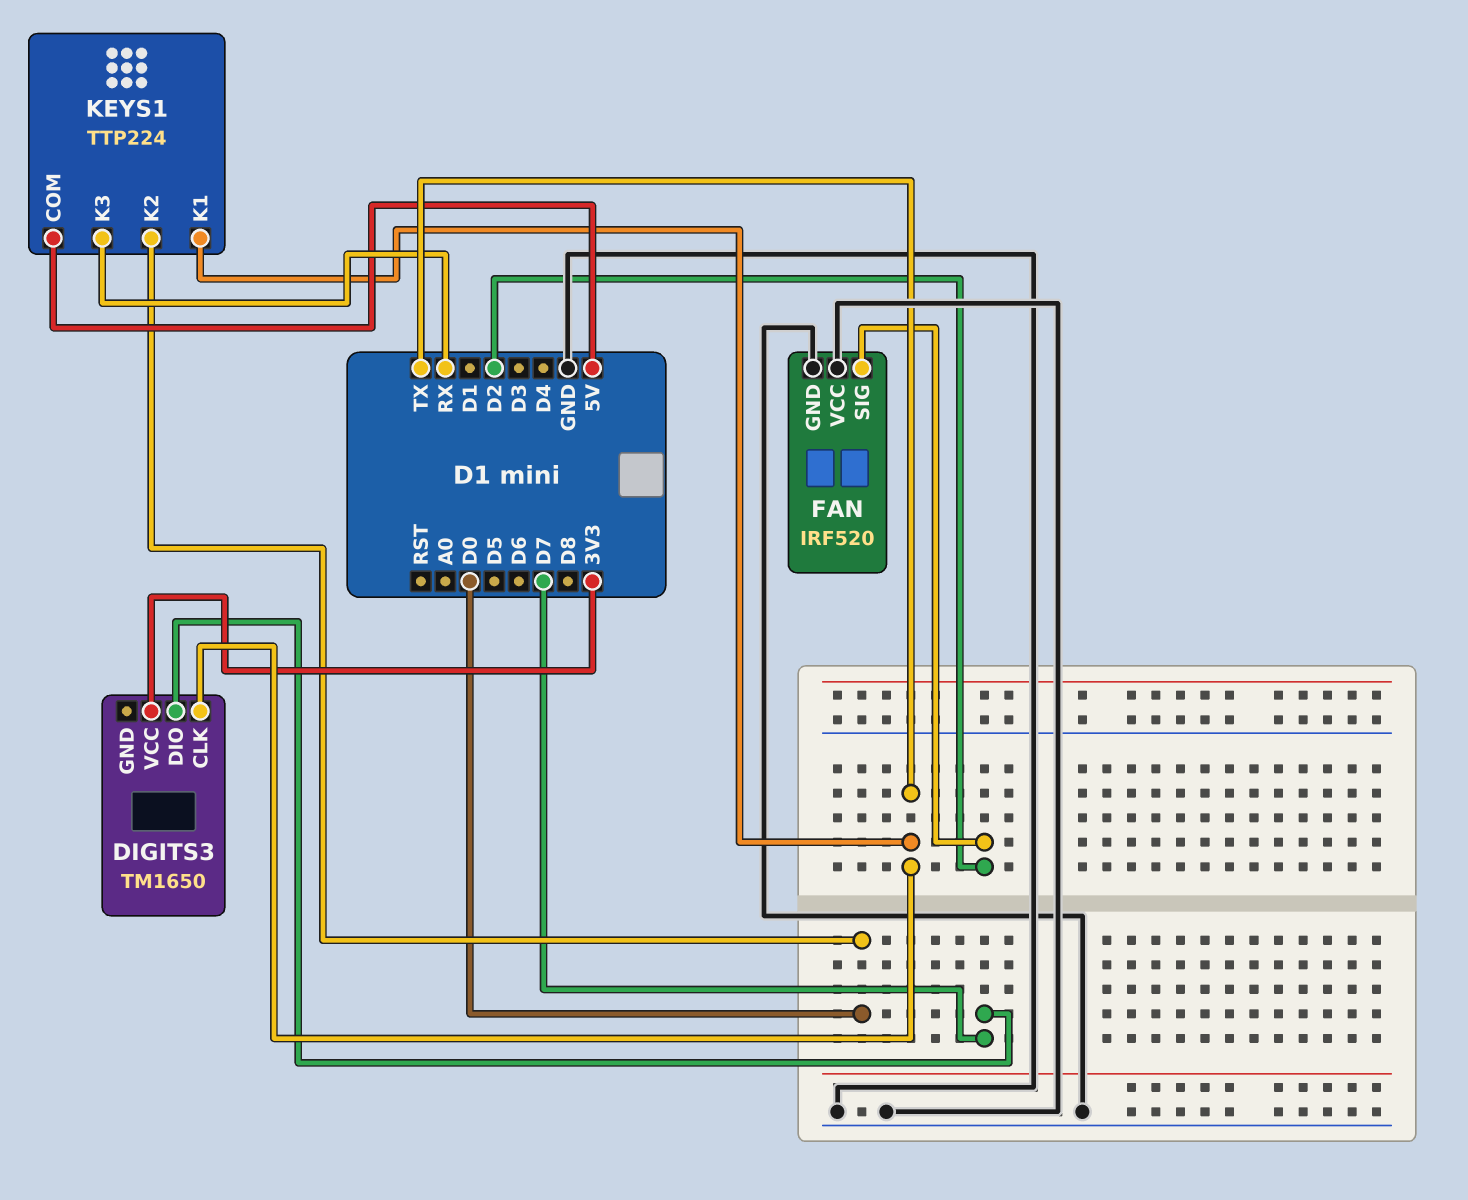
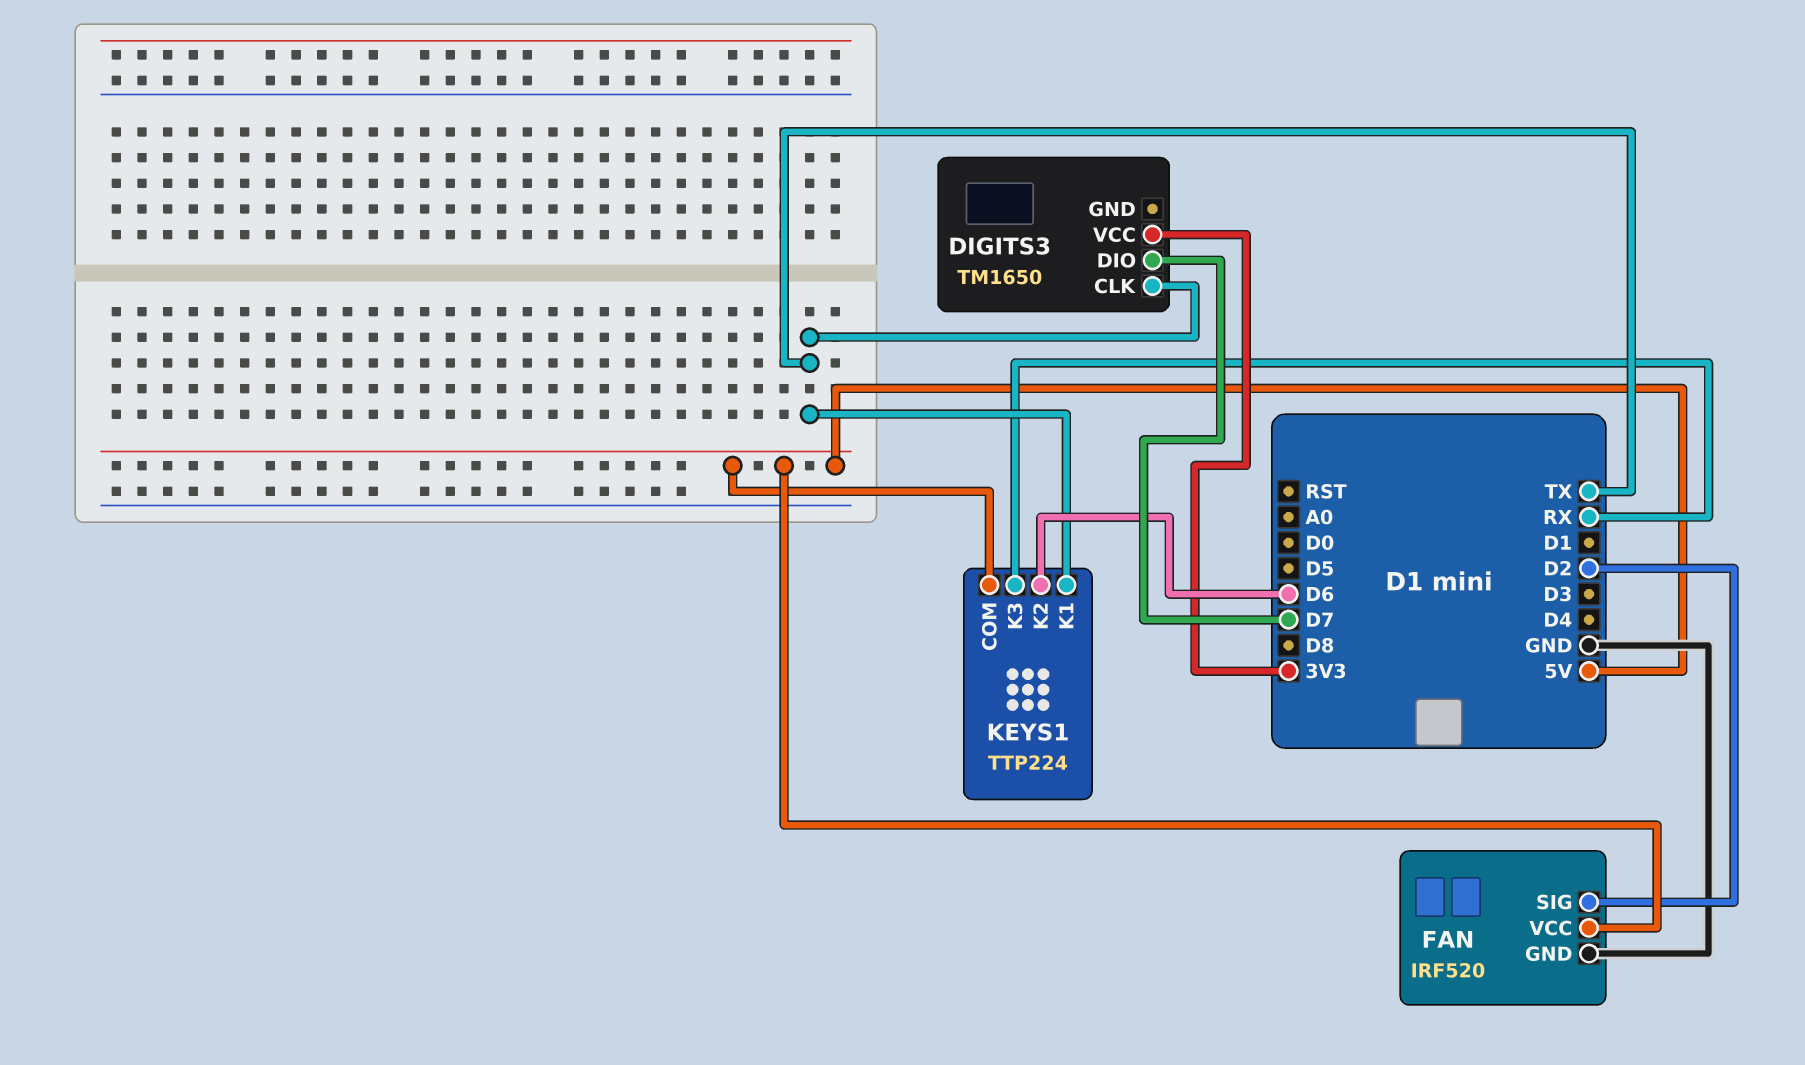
FAN pin VCC: GND -> 5V
KEYS1 pin K2: D0 -> D6

